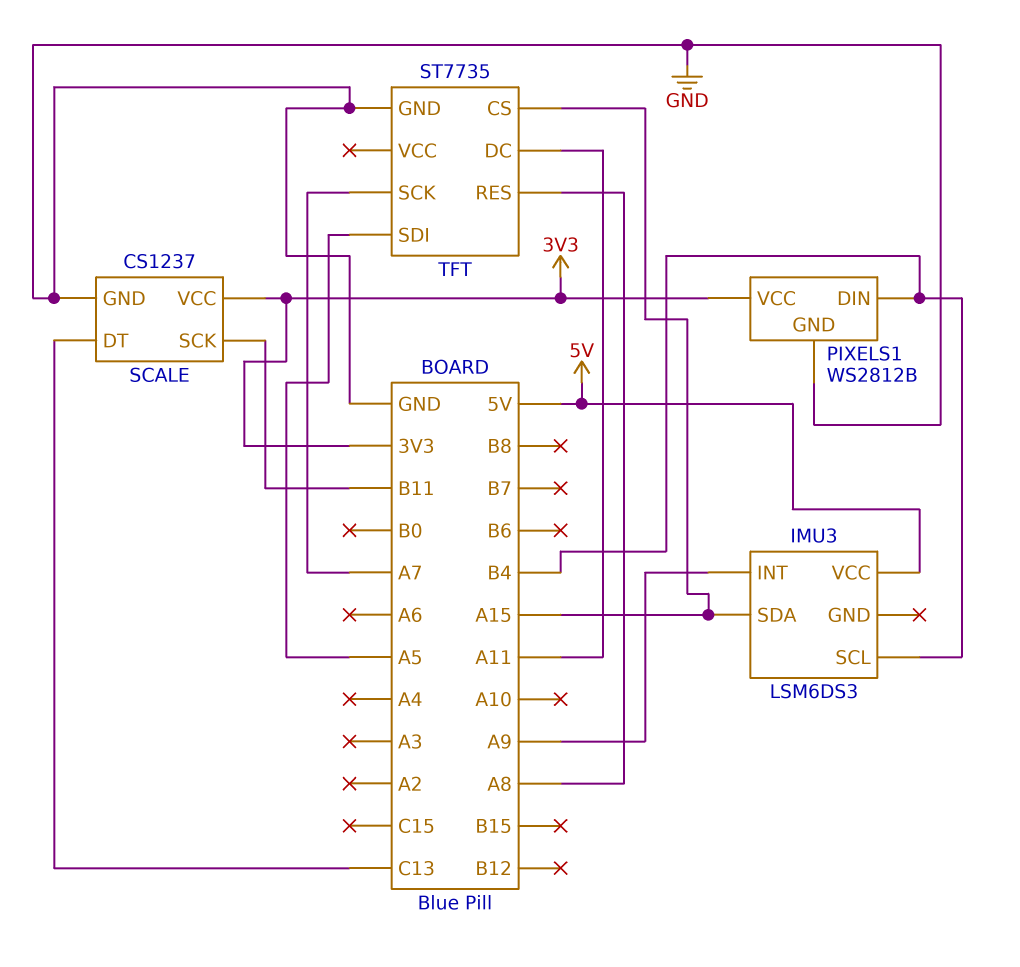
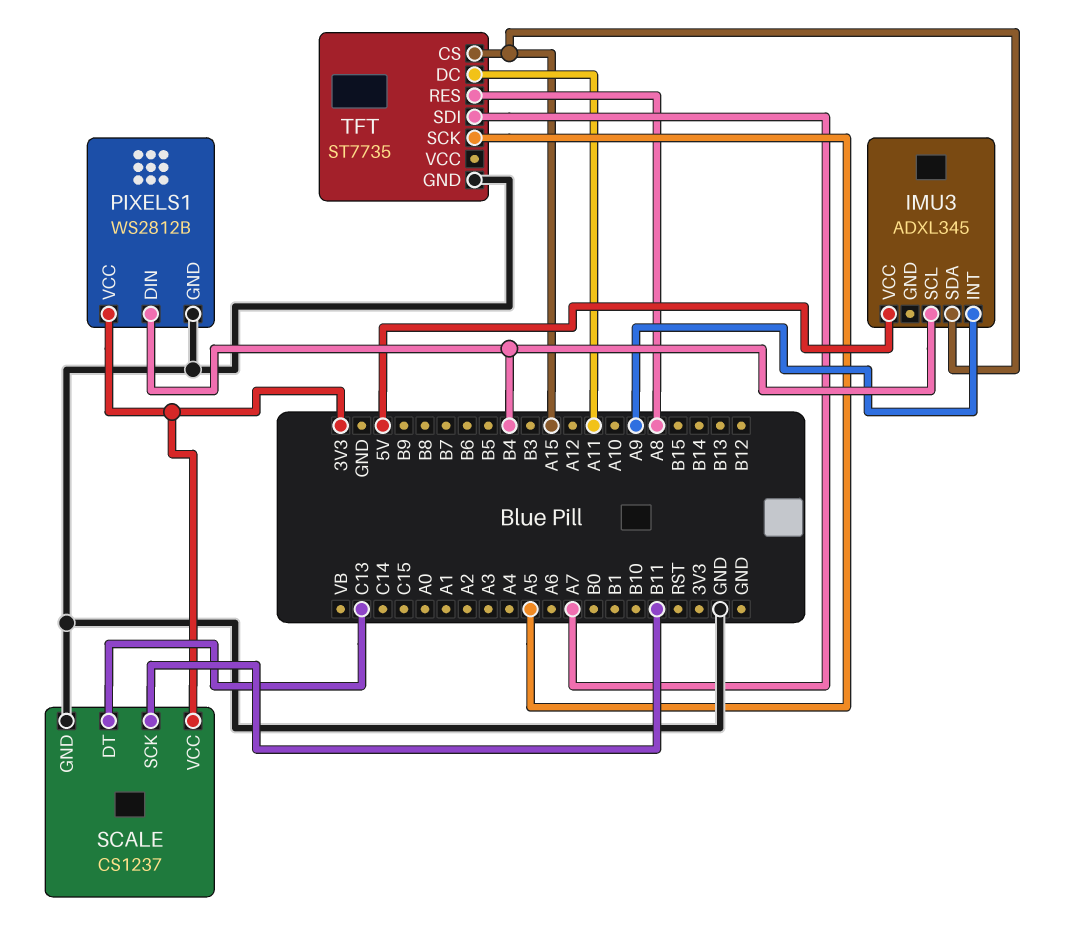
IMU3: LSM6DS3 -> ADXL345
TFT pin SCK: A7 -> A5
TFT pin SDI: A5 -> A7

